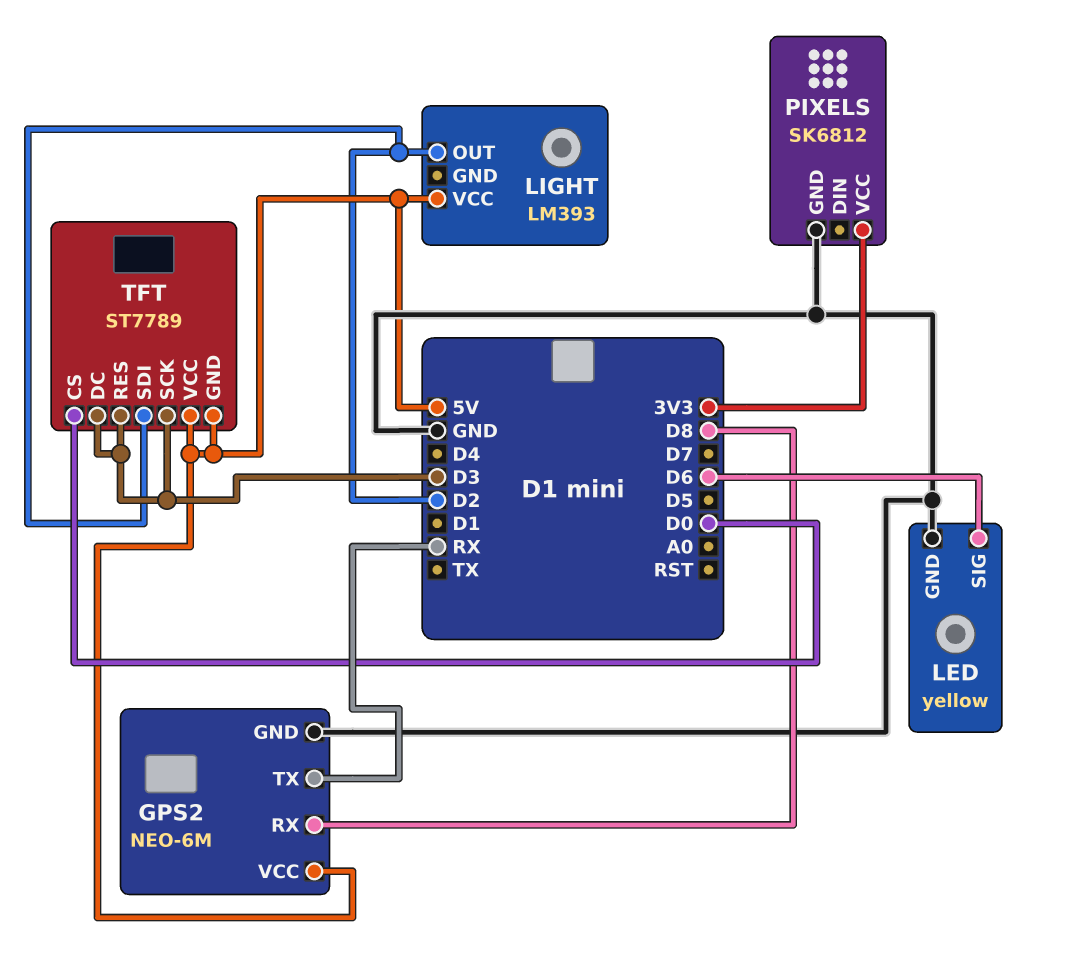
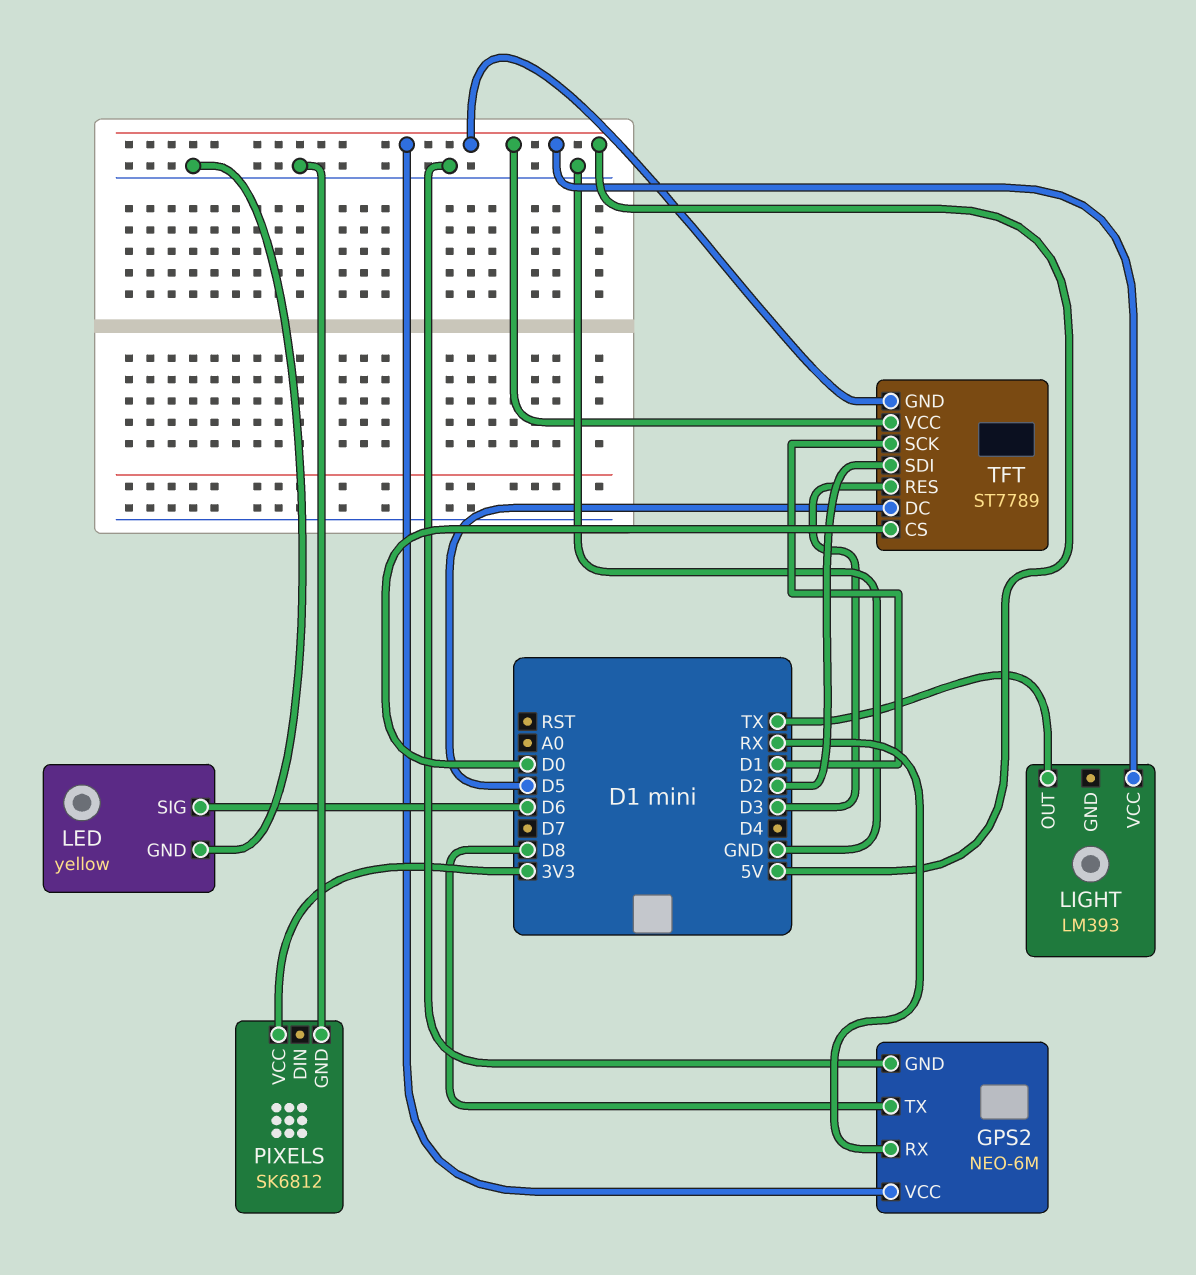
GPS2 pin RX: D8 -> RX
GPS2 pin TX: RX -> D8
LIGHT pin OUT: D2 -> TX
TFT pin DC: D3 -> D5
TFT pin SCK: D3 -> D1

